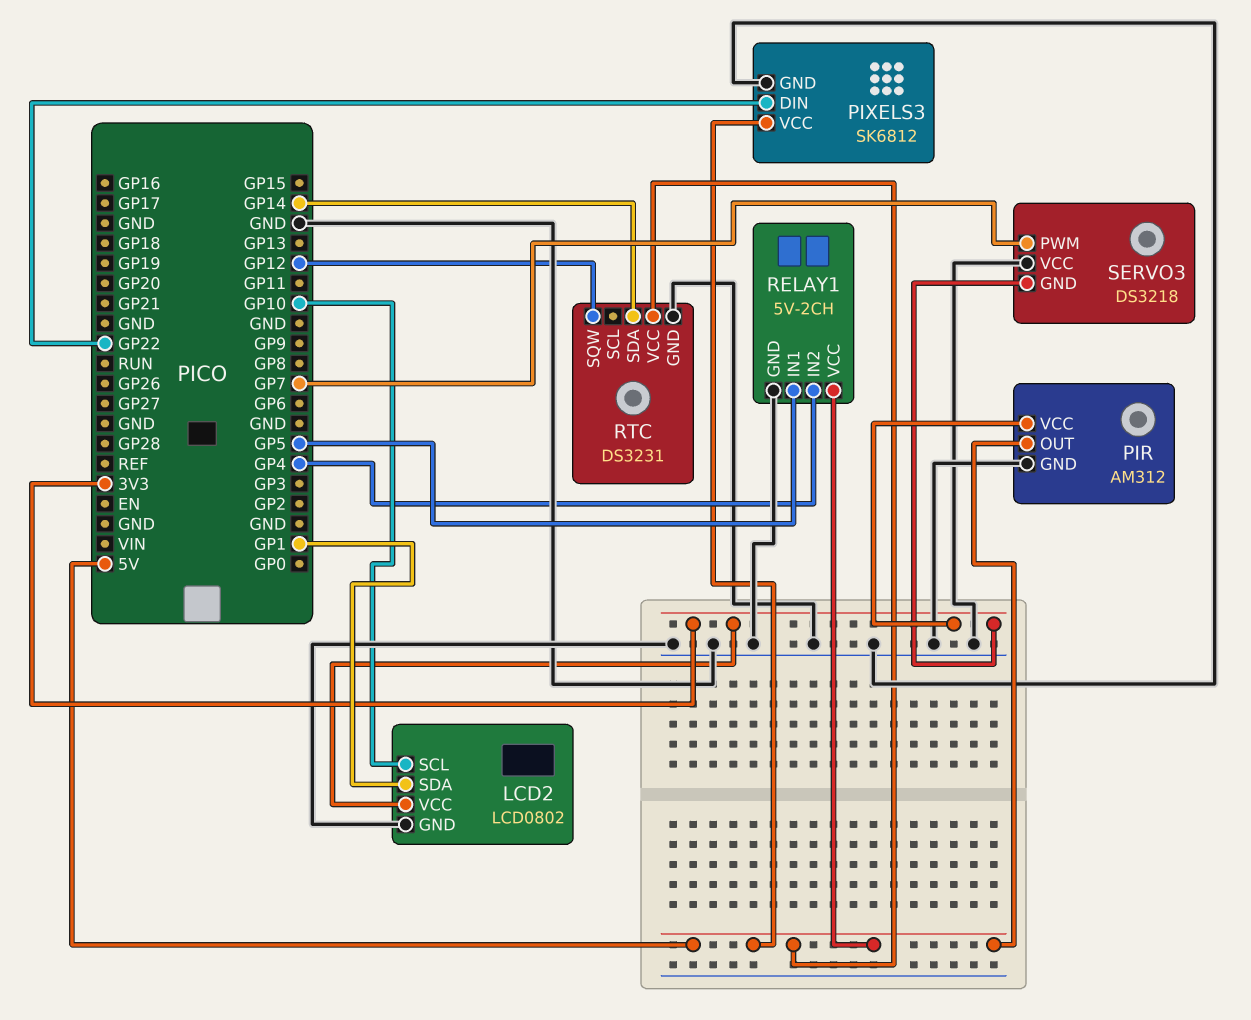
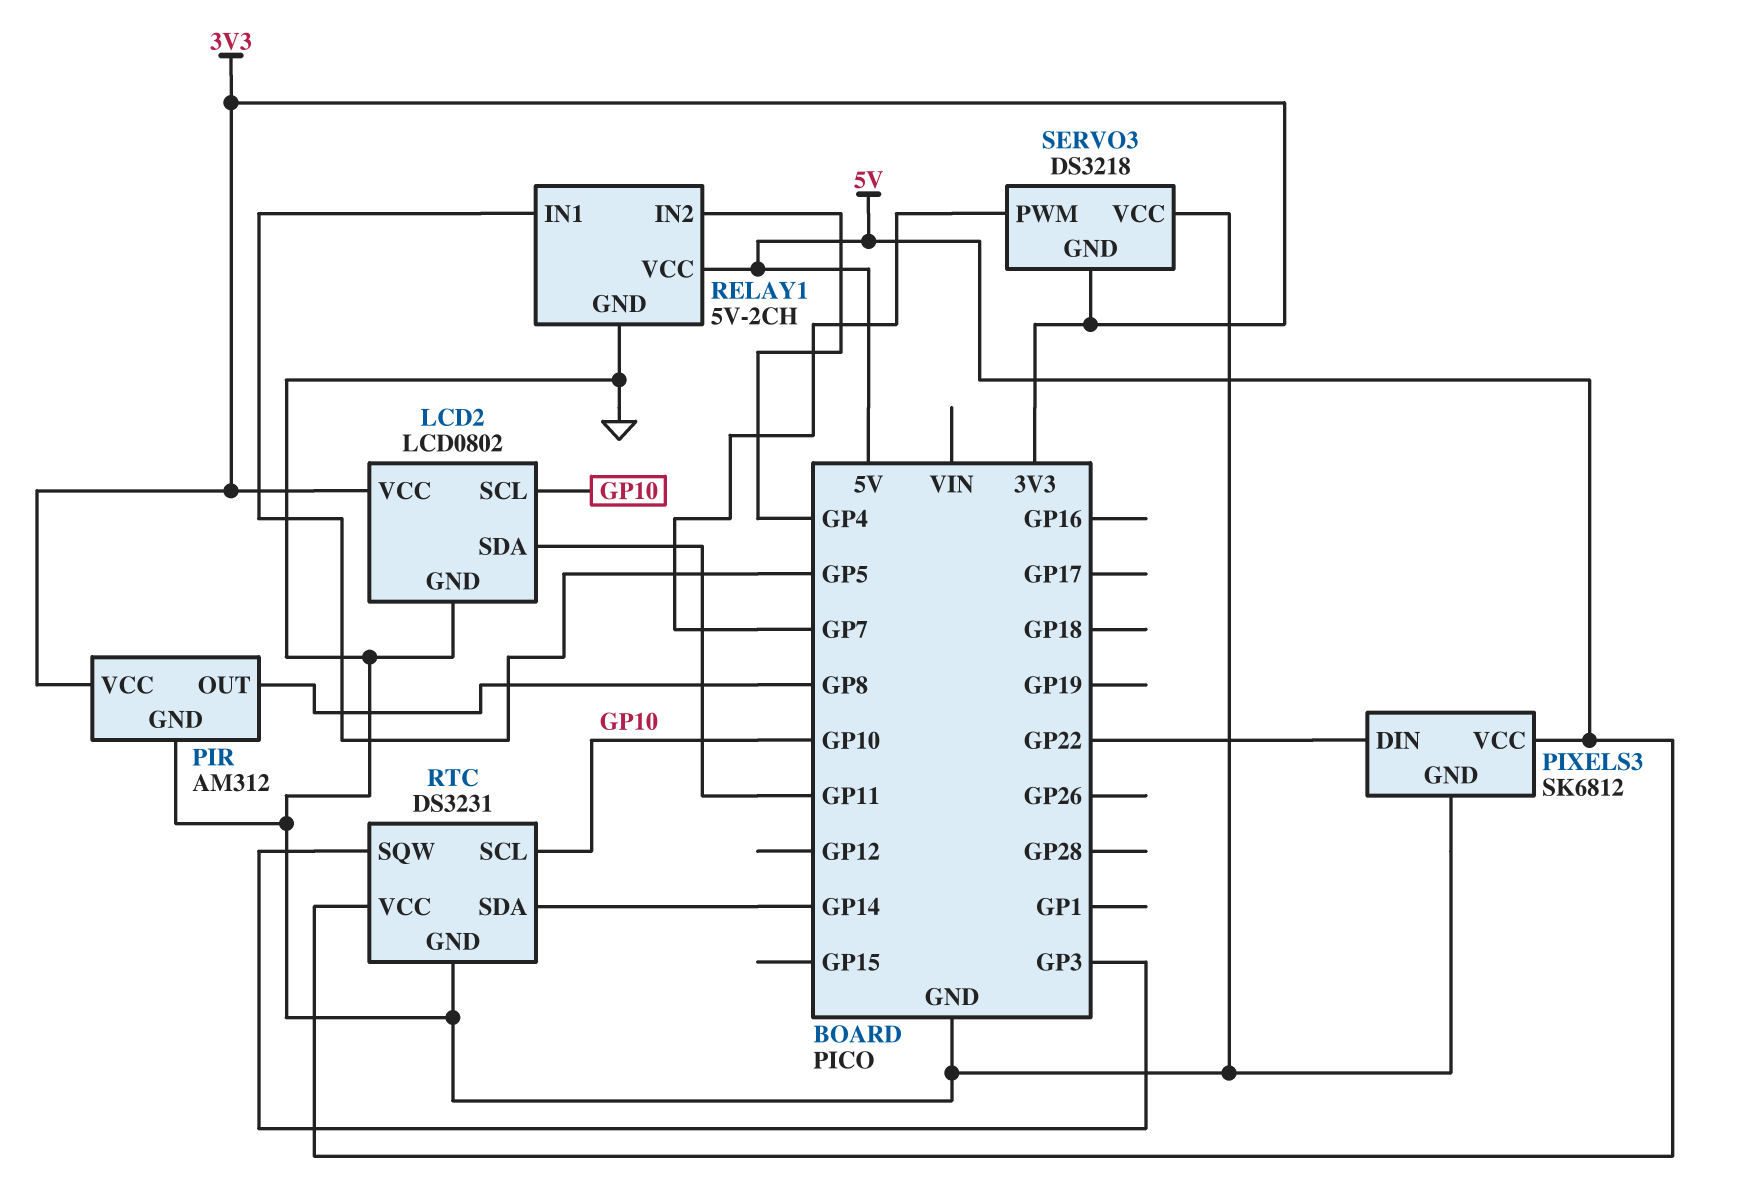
LCD2 pin SDA: GP1 -> GP11
PIR pin OUT: 5V -> GP8
RTC pin SCL: none -> GP10
RTC pin SQW: GP12 -> GP3

